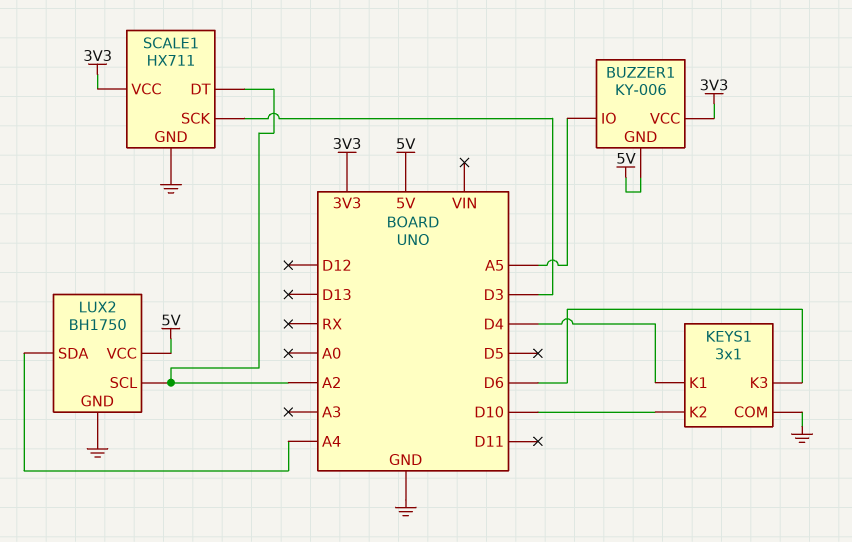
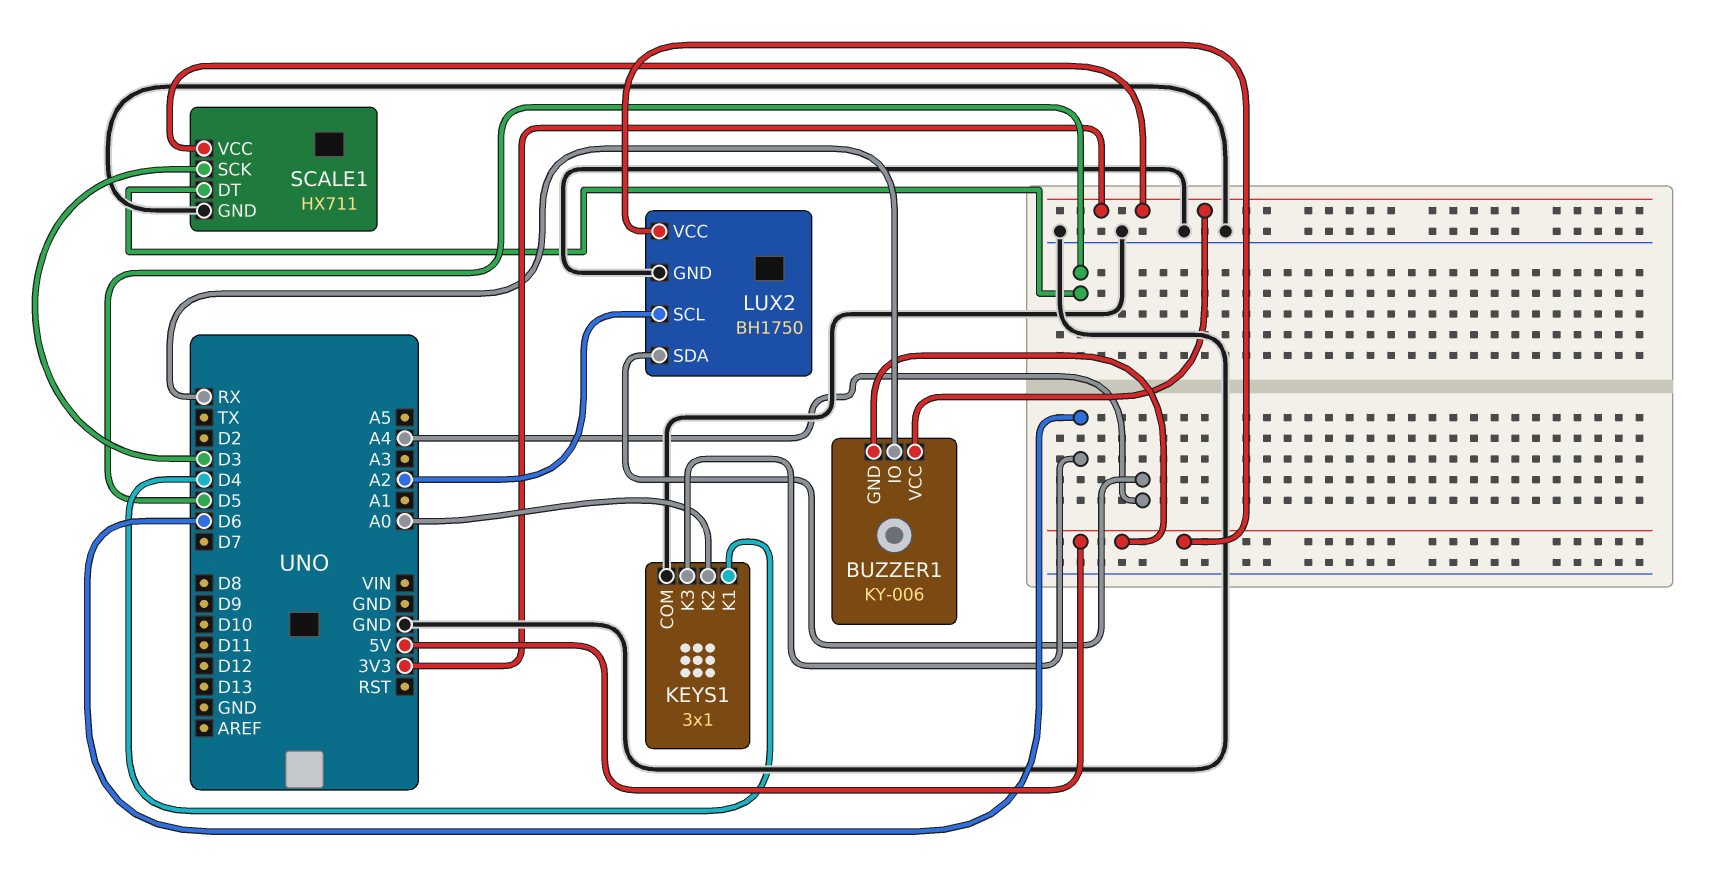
BUZZER1 pin IO: A5 -> RX
KEYS1 pin K2: D10 -> A0
SCALE1 pin DT: A2 -> D5

